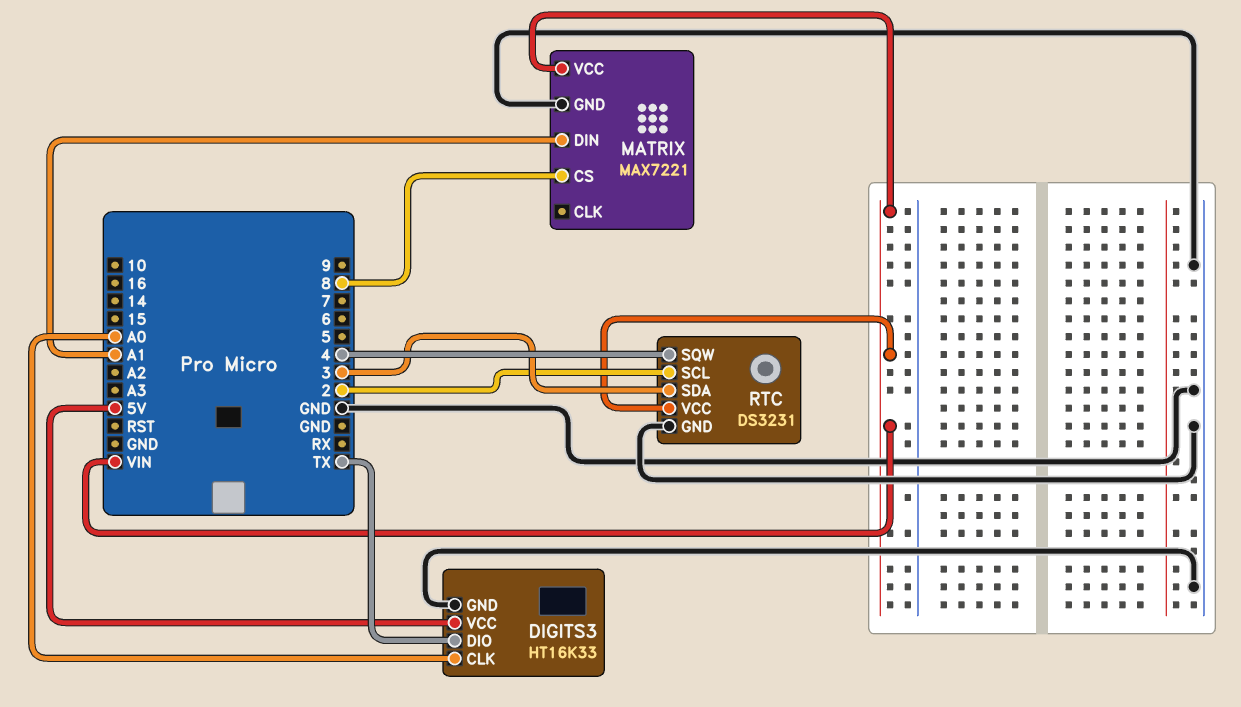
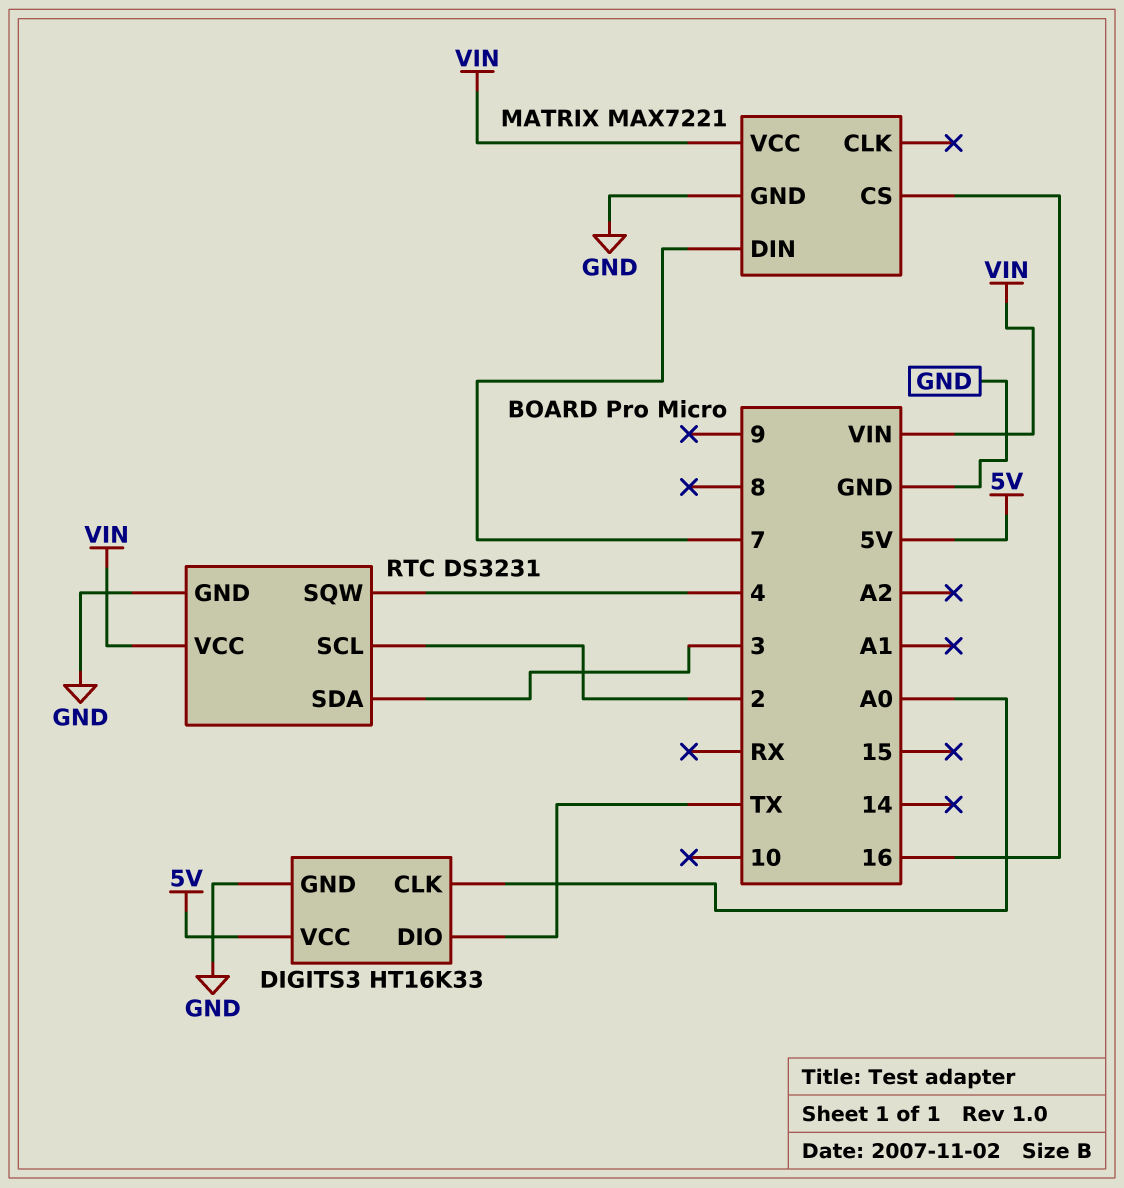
MATRIX pin CS: 8 -> 16
MATRIX pin DIN: A1 -> 7

